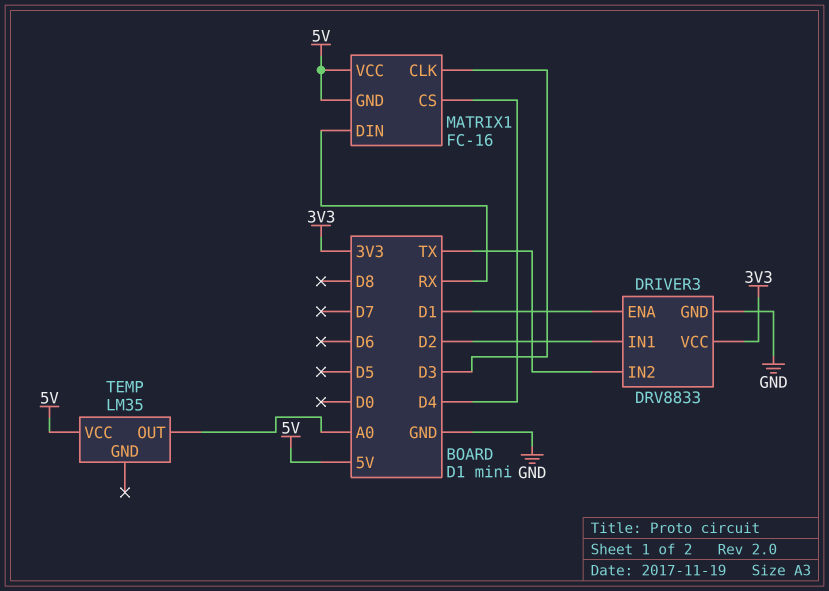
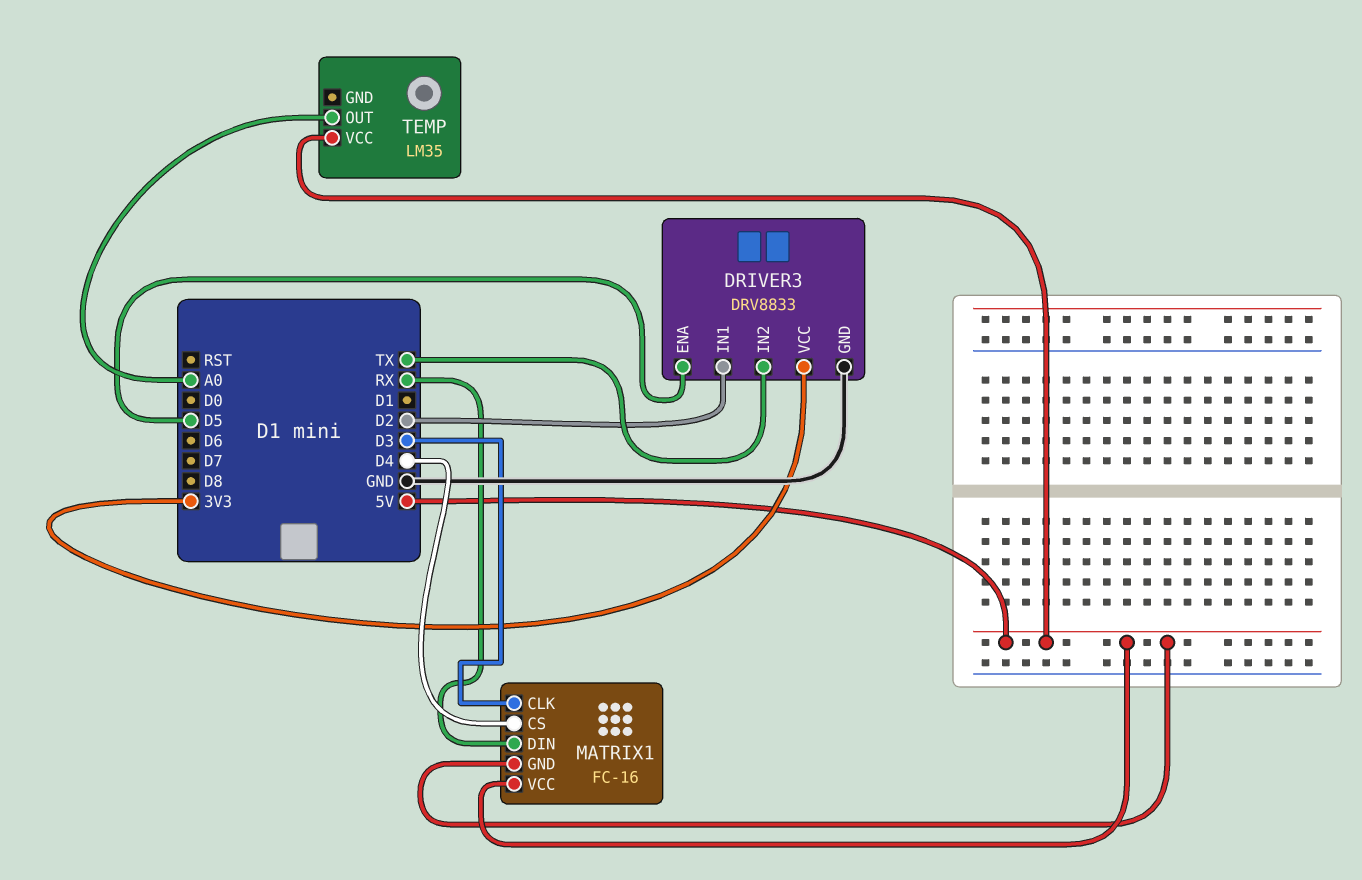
DRIVER3 pin ENA: D1 -> D5

